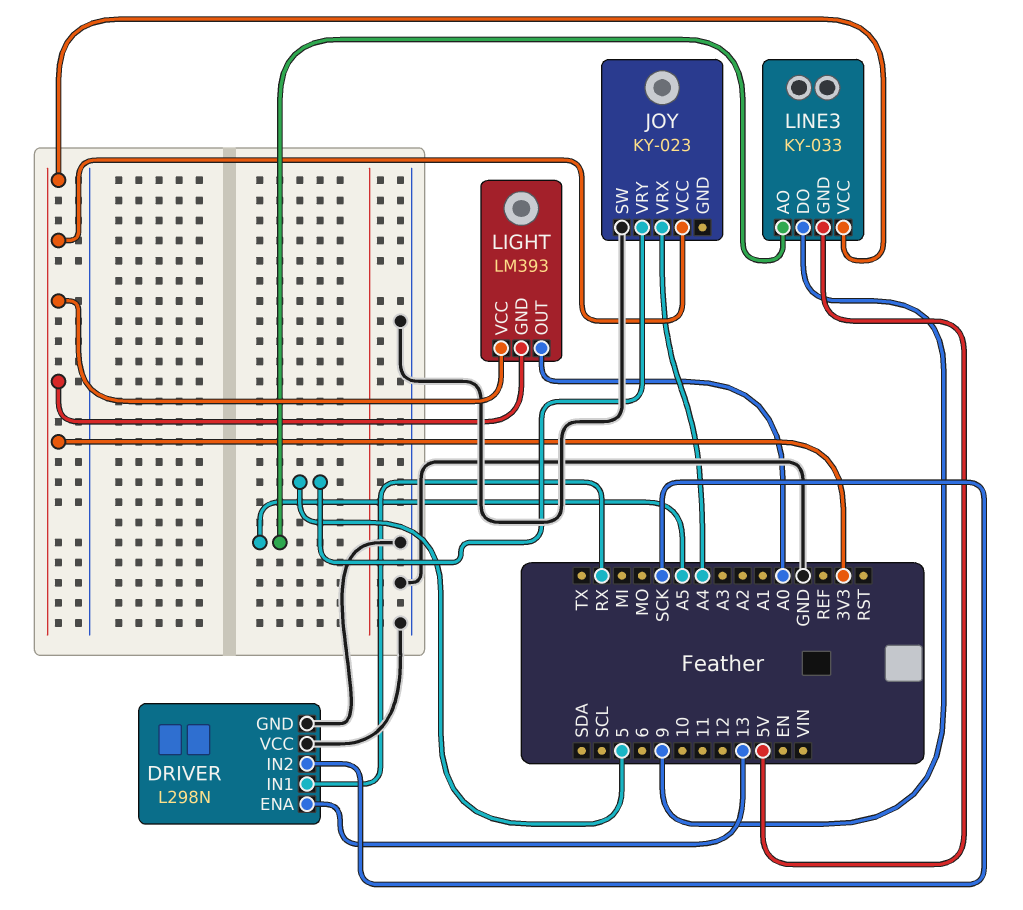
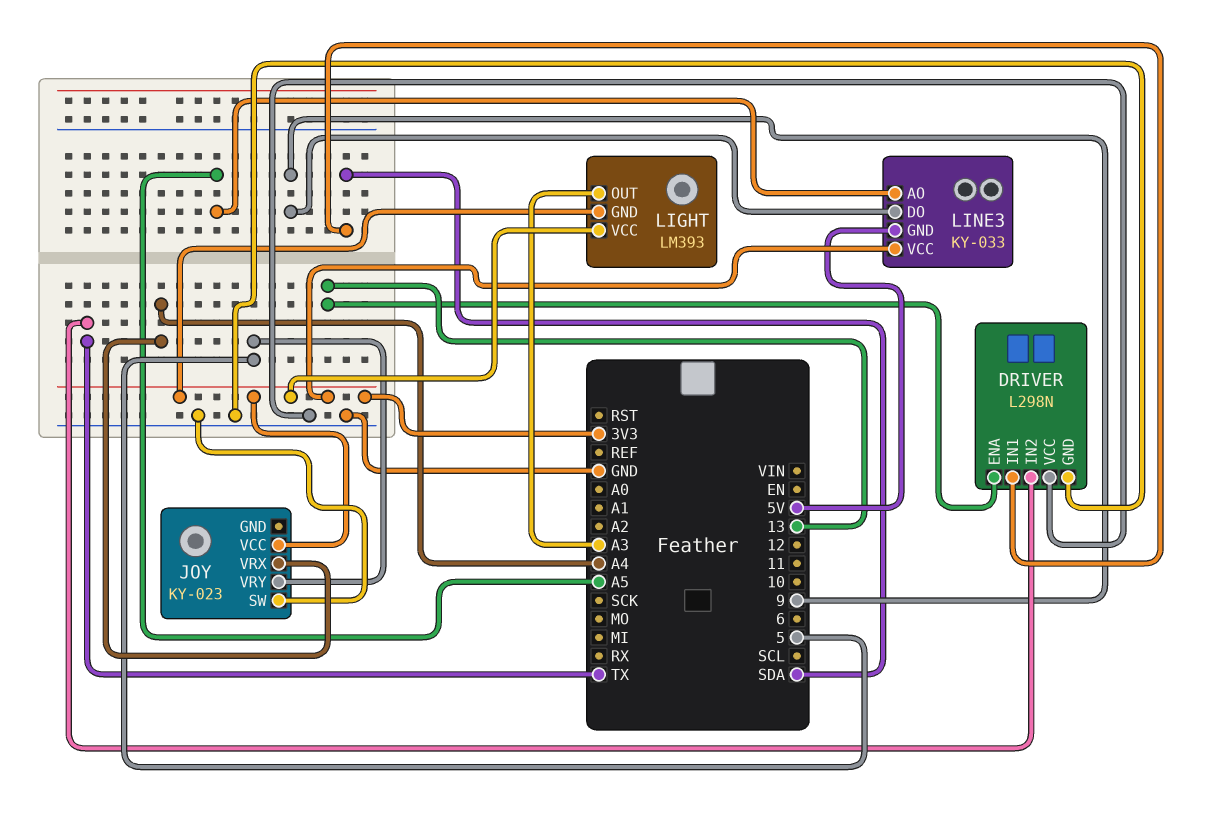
DRIVER pin IN1: RX -> SDA
DRIVER pin IN2: SCK -> TX
LIGHT pin OUT: A0 -> A3

